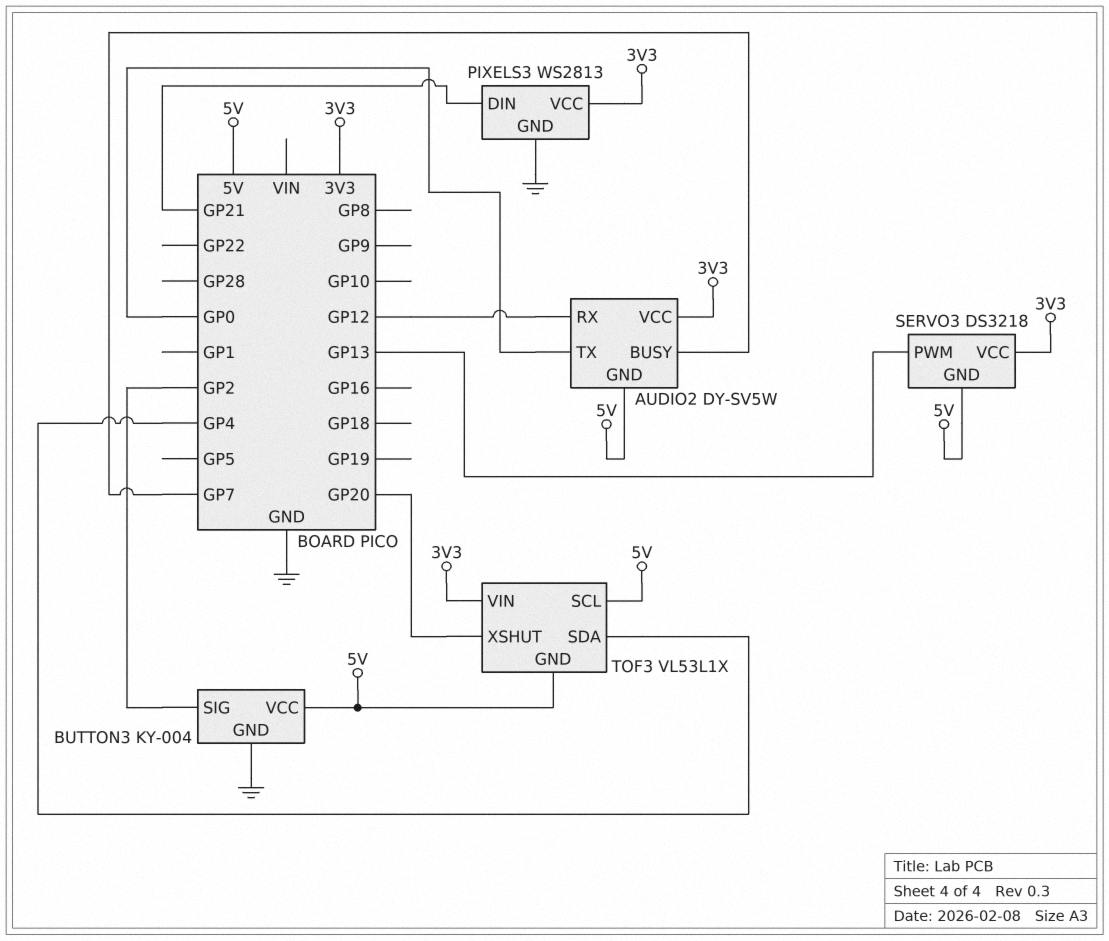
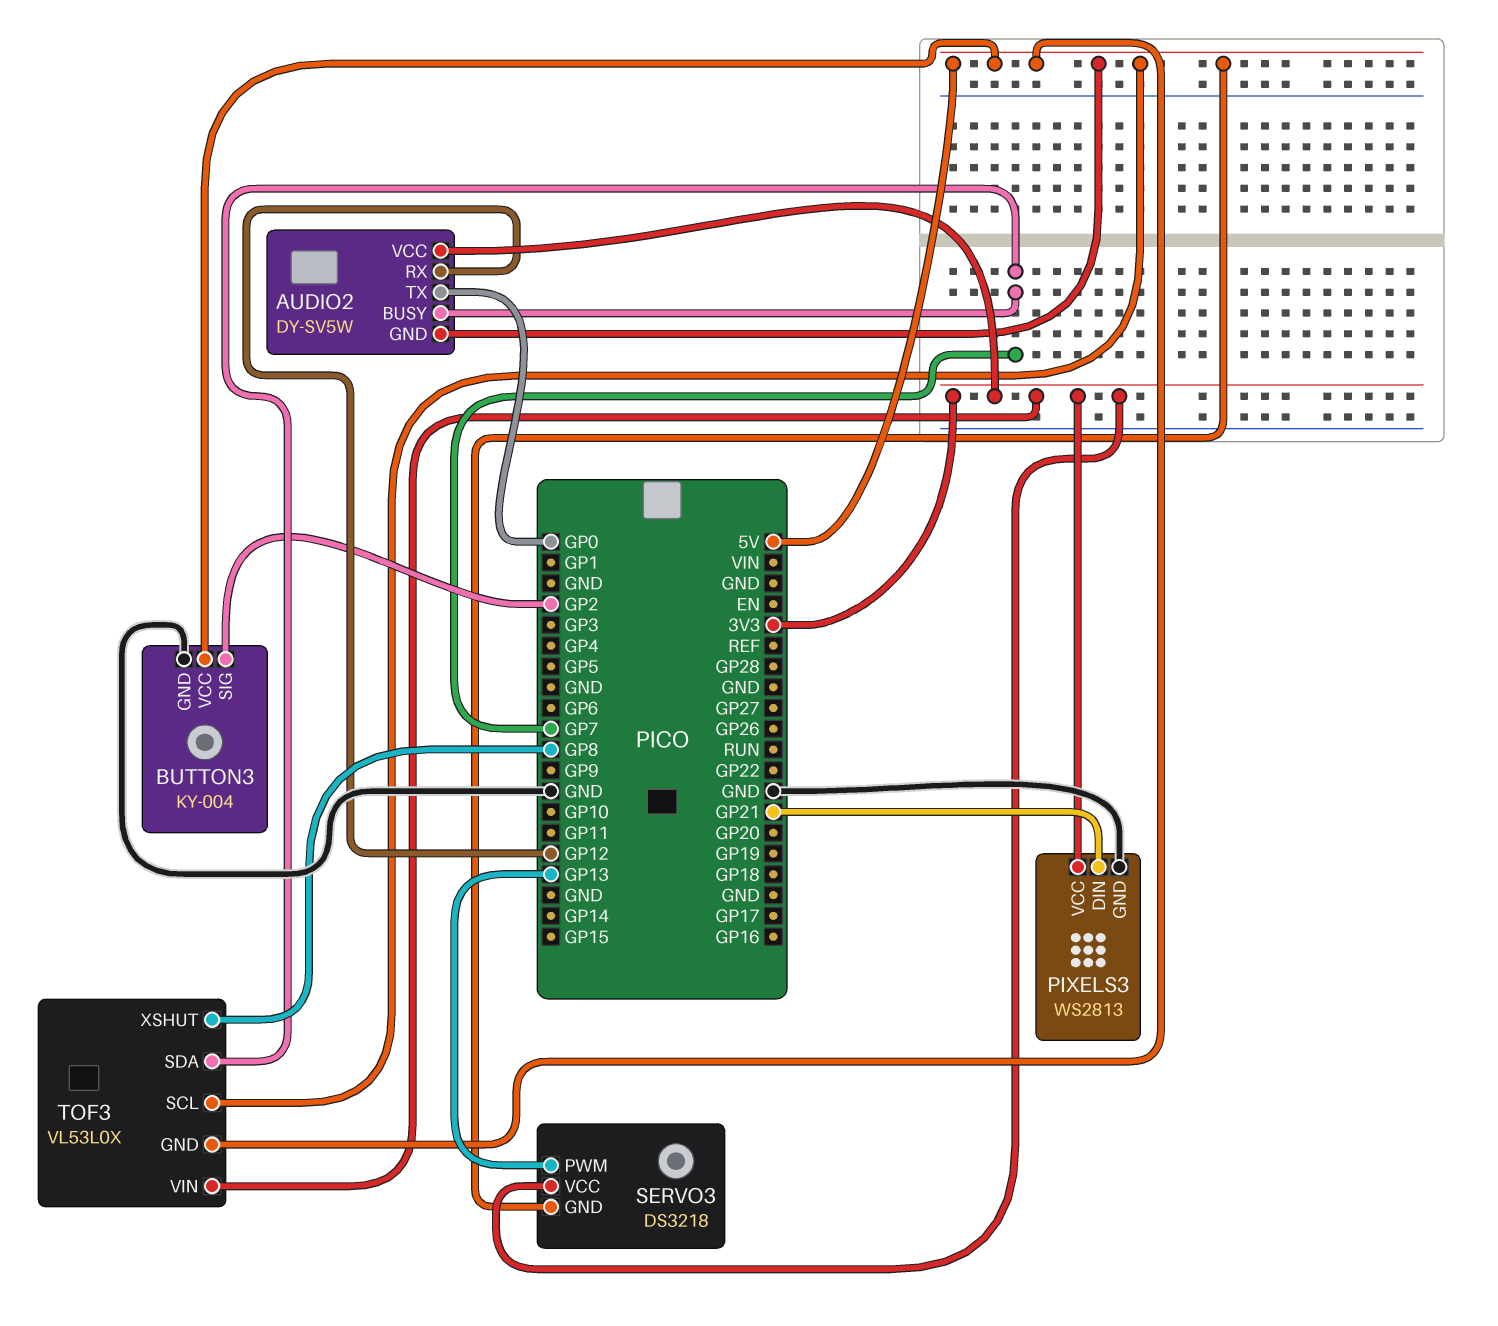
TOF3: VL53L1X -> VL53L0X
TOF3 pin SDA: GP4 -> GP7
TOF3 pin XSHUT: GP20 -> GP8

